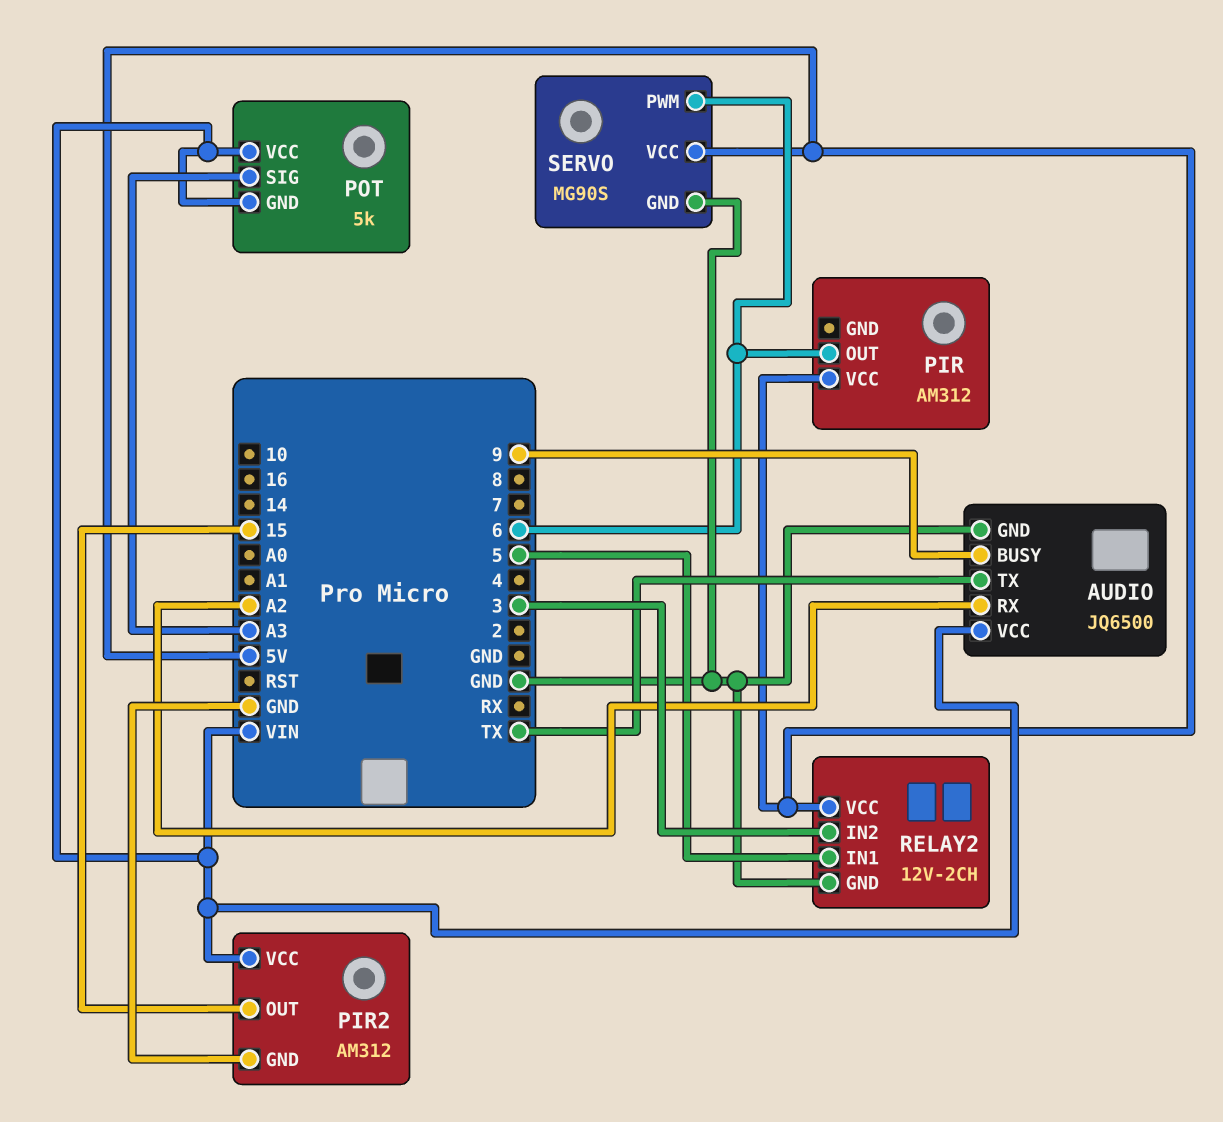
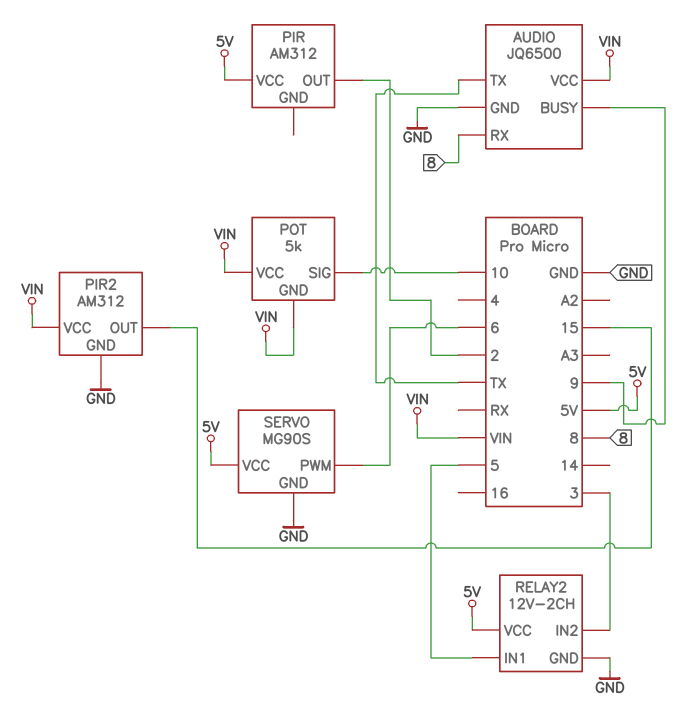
AUDIO pin RX: A2 -> 8
PIR pin OUT: 6 -> 2
POT pin SIG: A3 -> 10

